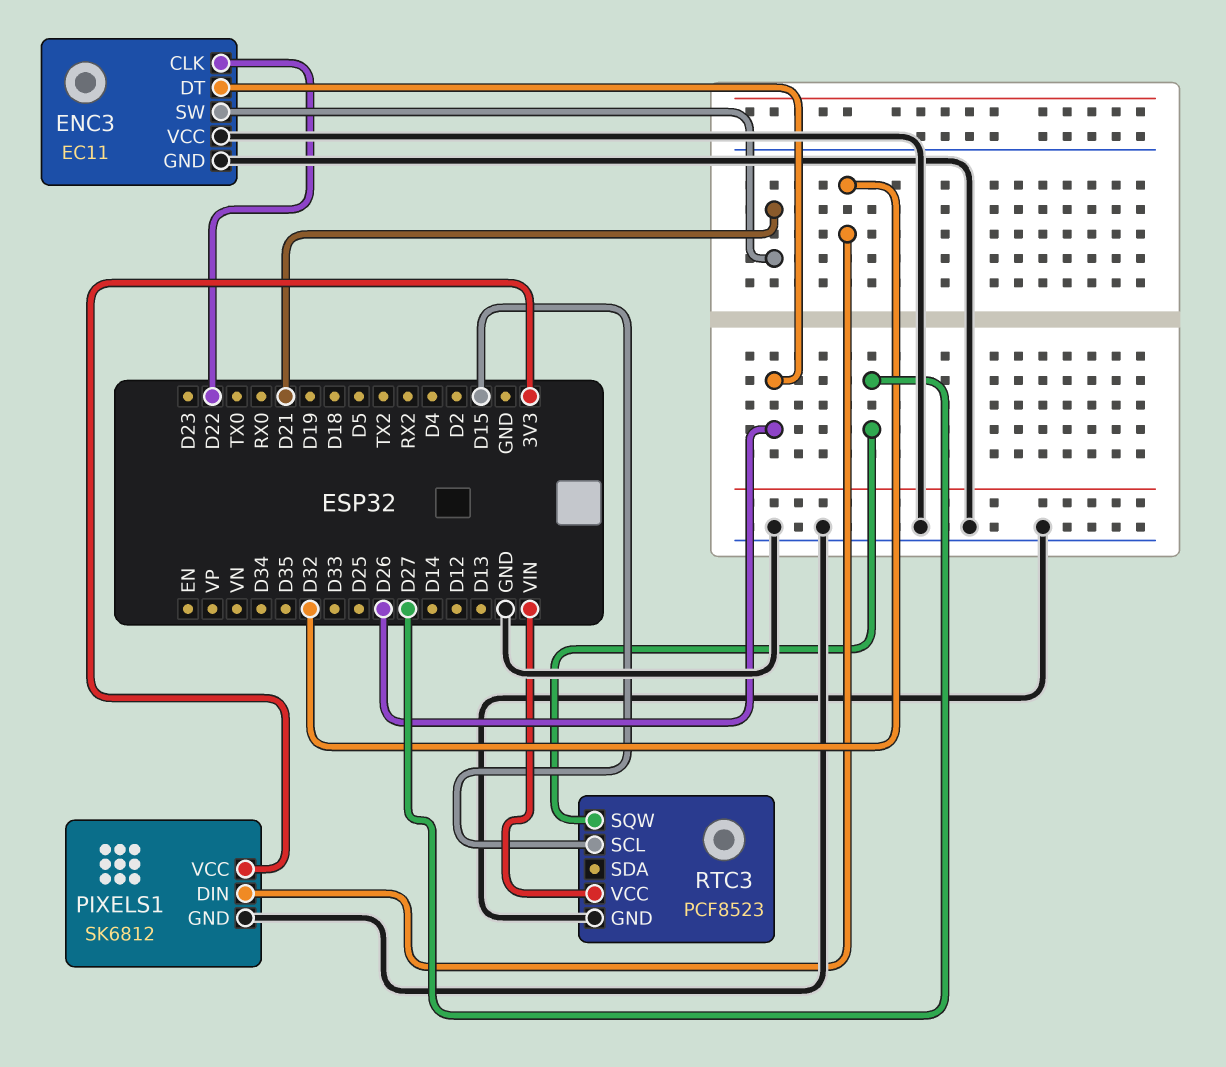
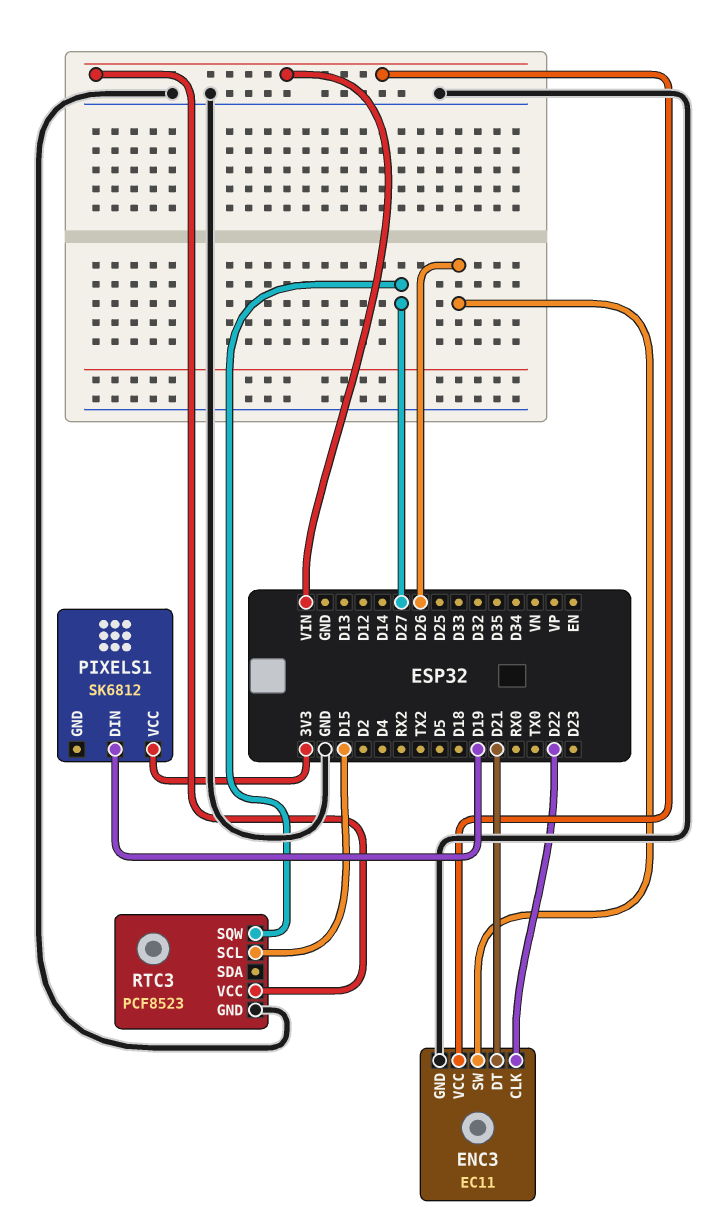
ENC3 pin DT: D26 -> D21
ENC3 pin SW: D21 -> D26
ENC3 pin VCC: GND -> VIN
PIXELS1 pin DIN: D32 -> D19
PIXELS1 pin GND: GND -> none

